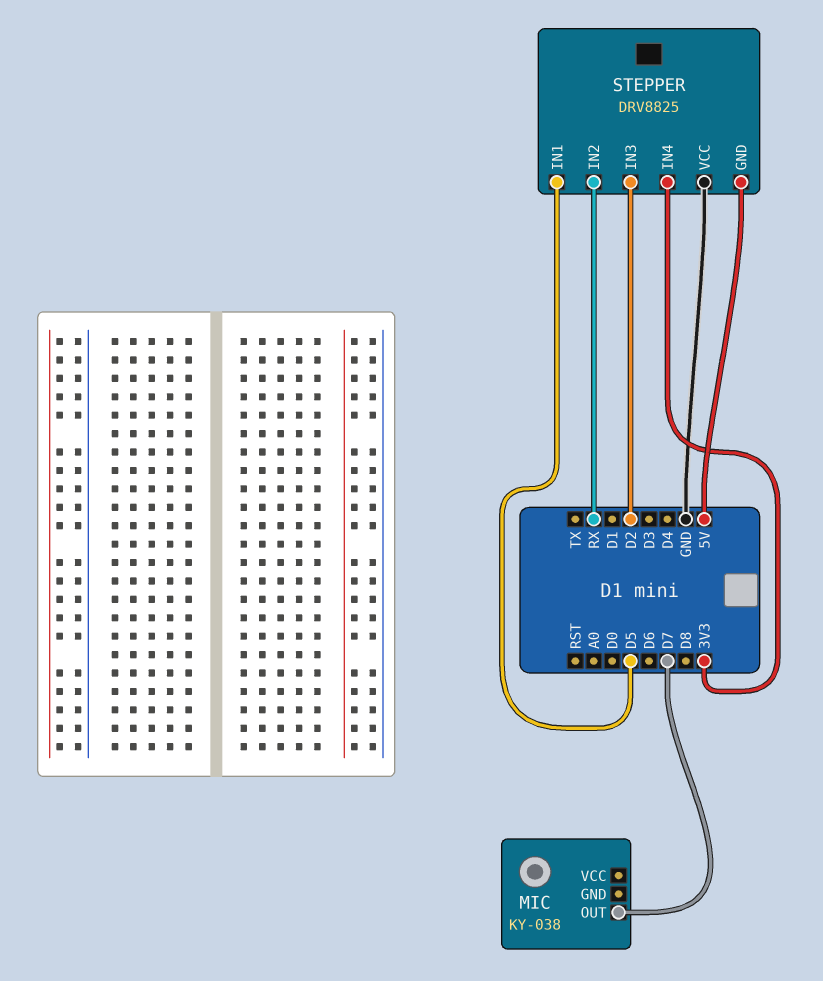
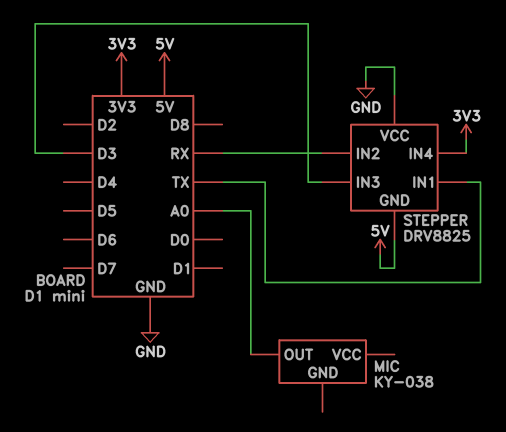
MIC pin OUT: D7 -> A0
STEPPER pin IN1: D5 -> TX
STEPPER pin IN3: D2 -> D3

